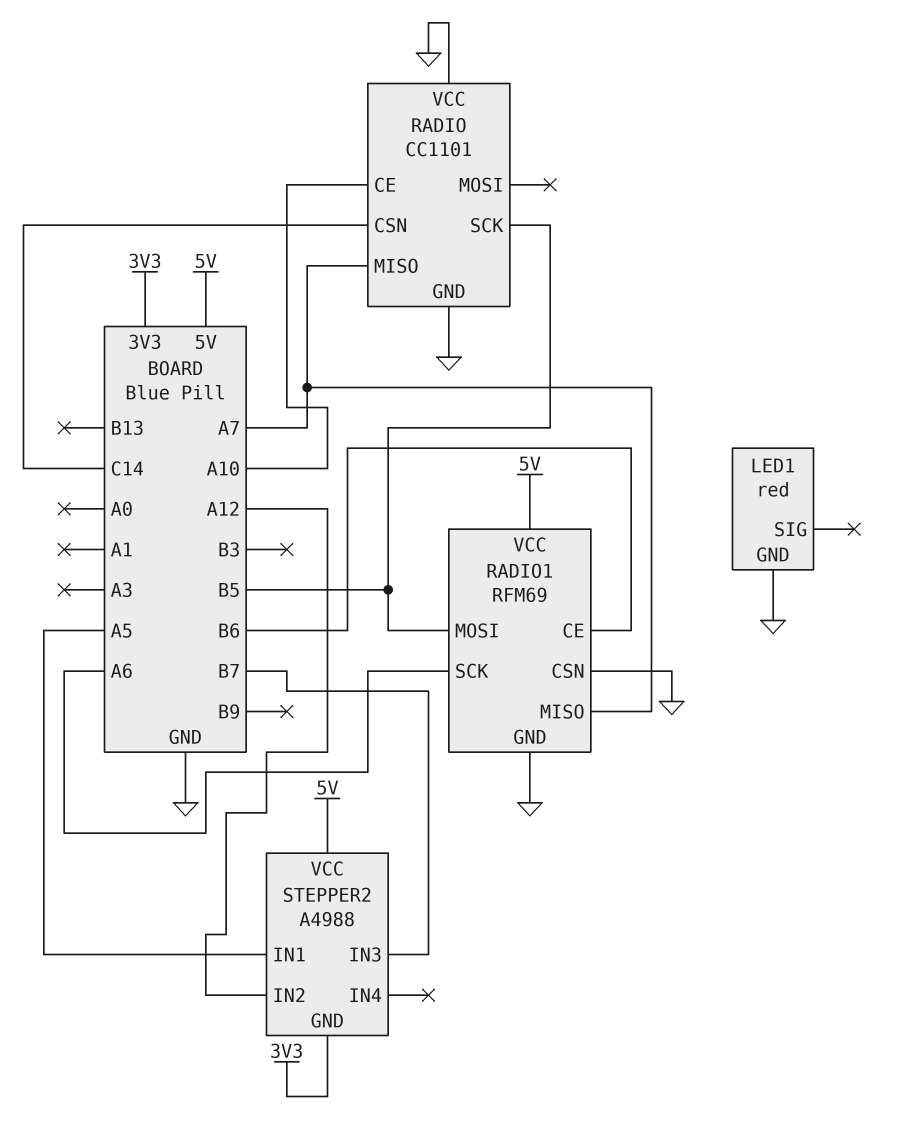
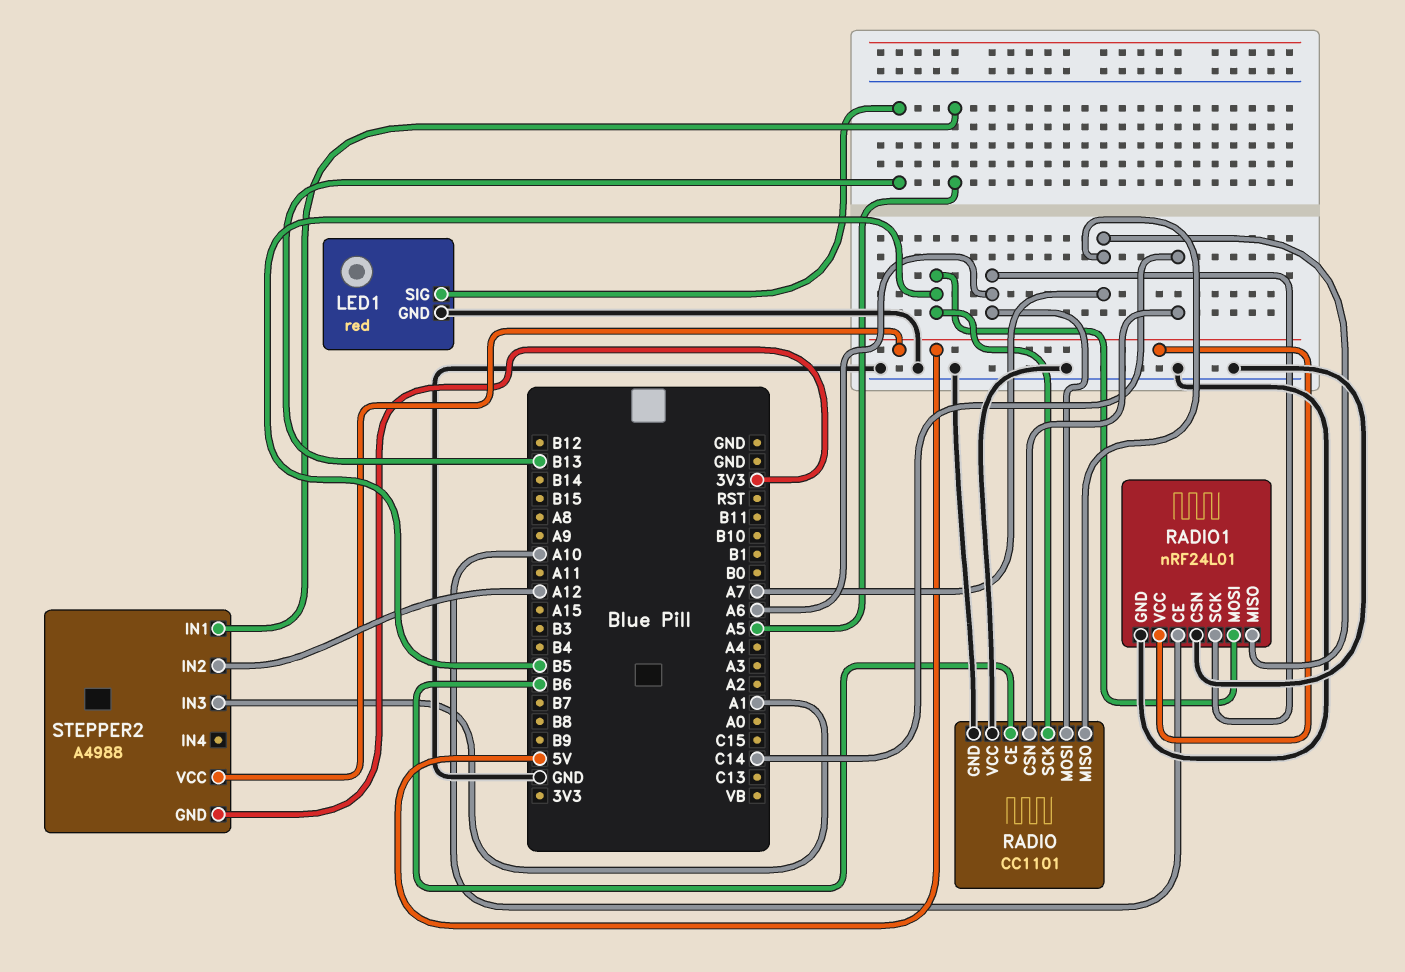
LED1 pin SIG: none -> B13
RADIO pin CE: A10 -> B6
RADIO pin MOSI: none -> A6
RADIO1: RFM69 -> nRF24L01
RADIO1 pin CE: B6 -> A10
STEPPER2 pin IN3: B7 -> A1

